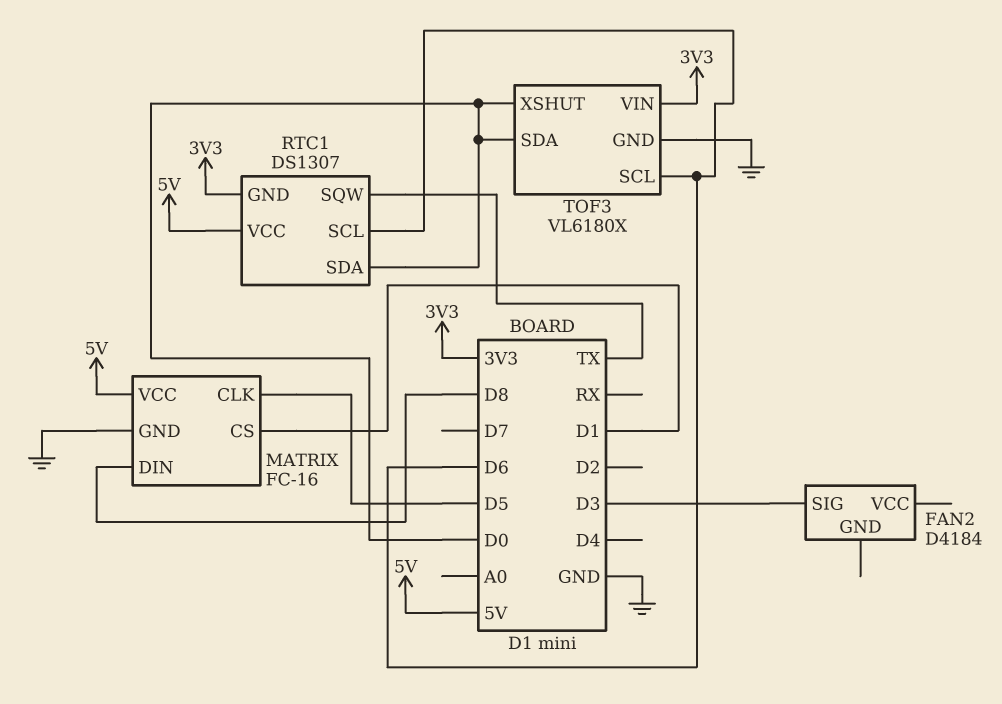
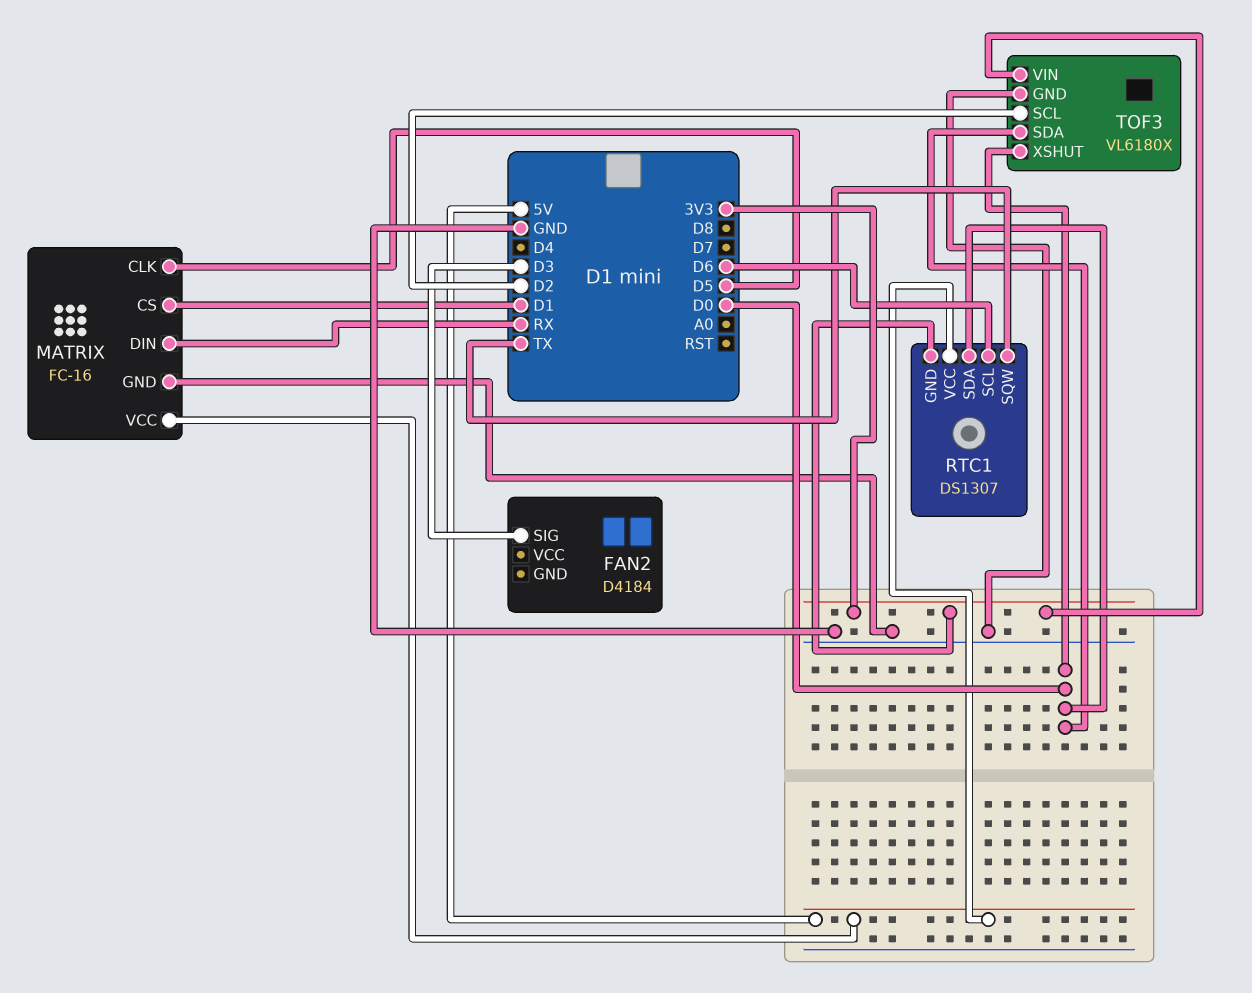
MATRIX pin DIN: D8 -> RX
TOF3 pin SCL: D6 -> D2

